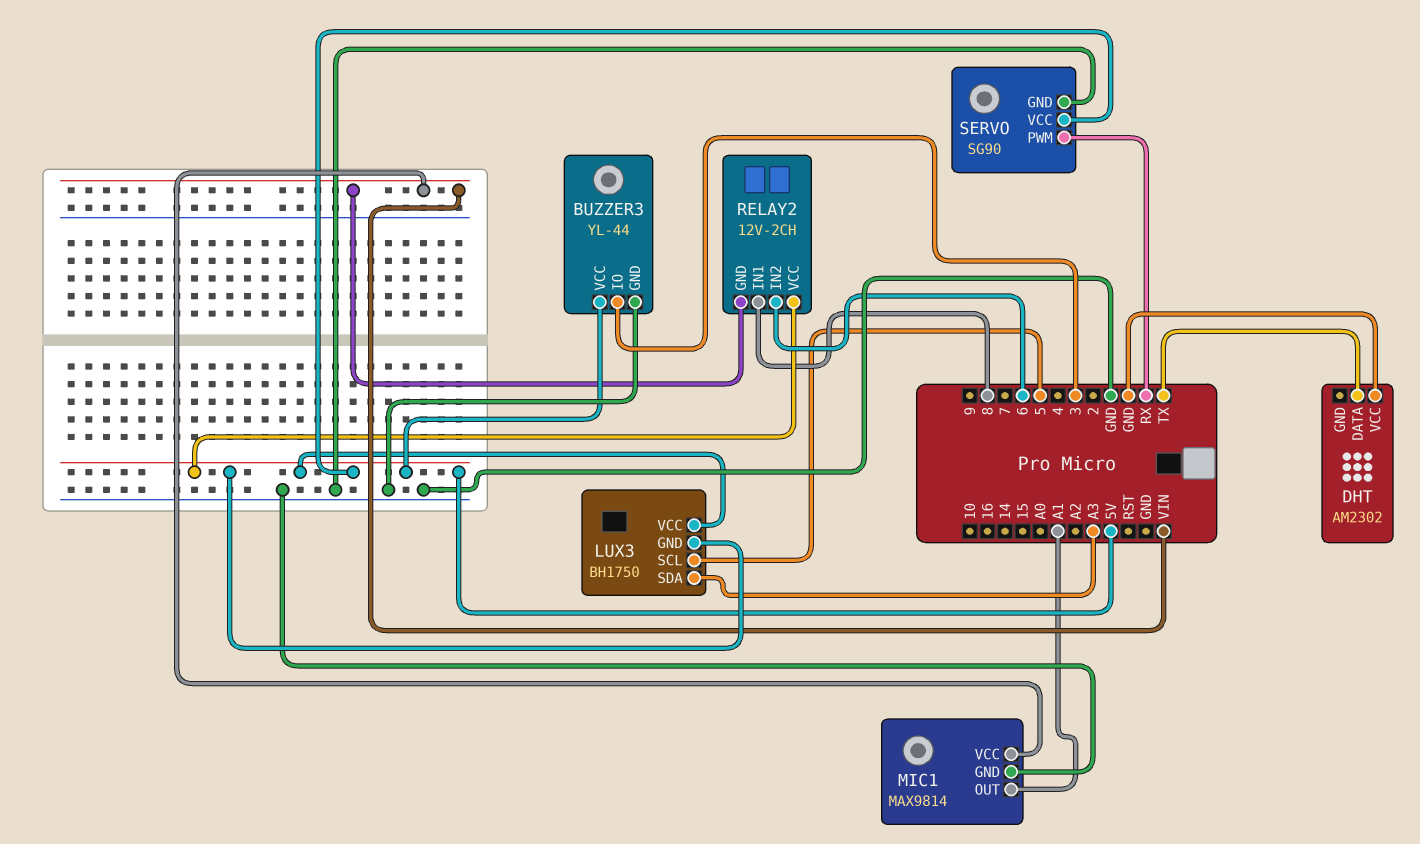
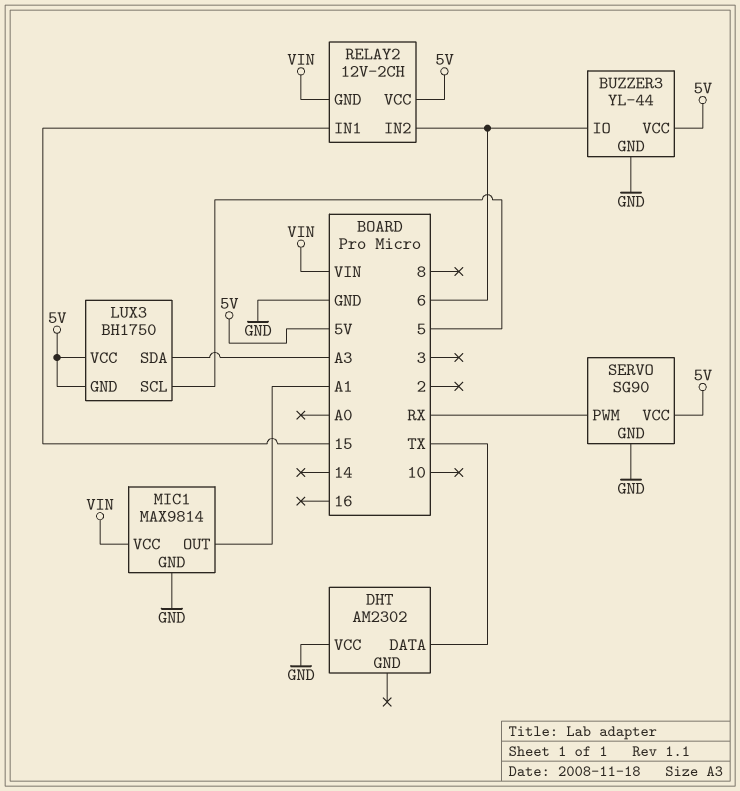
BUZZER3 pin IO: 3 -> 6
RELAY2 pin IN1: 8 -> 15

